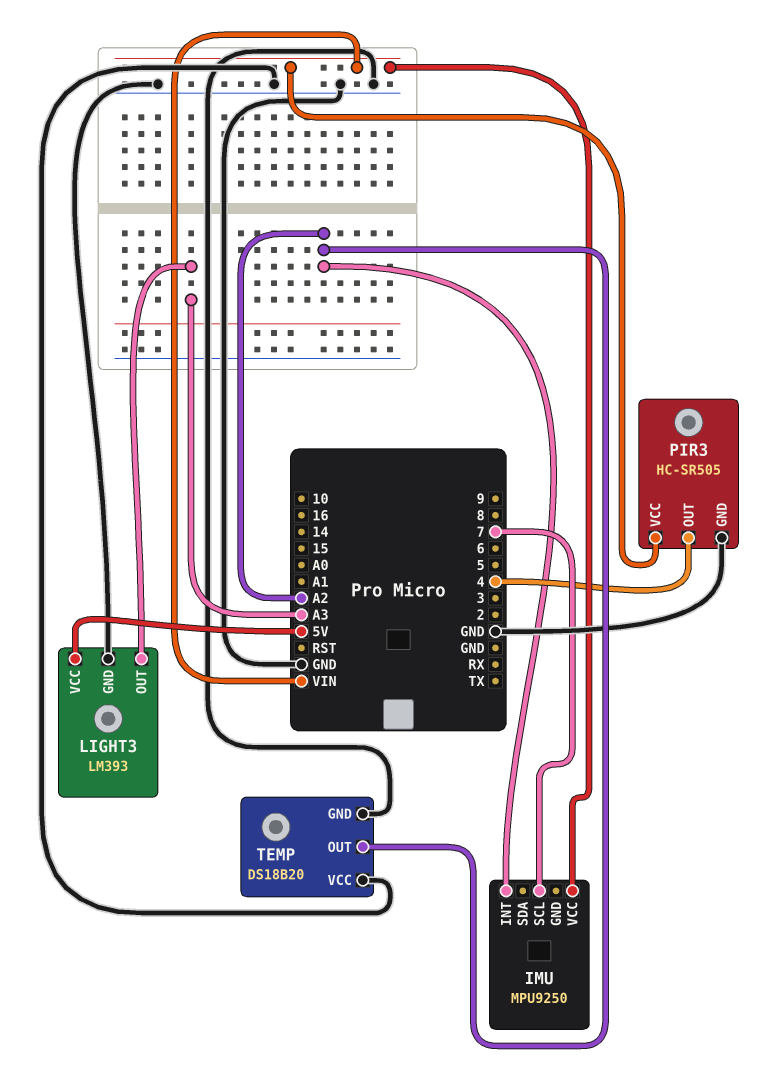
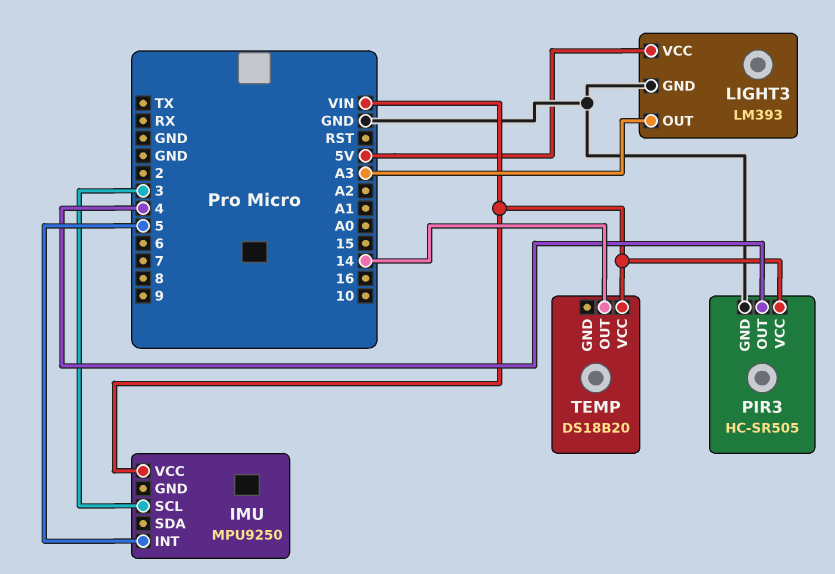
IMU pin INT: A2 -> 5
IMU pin SCL: 7 -> 3
TEMP pin GND: GND -> none
TEMP pin OUT: A2 -> 14
TEMP pin VCC: GND -> VIN

